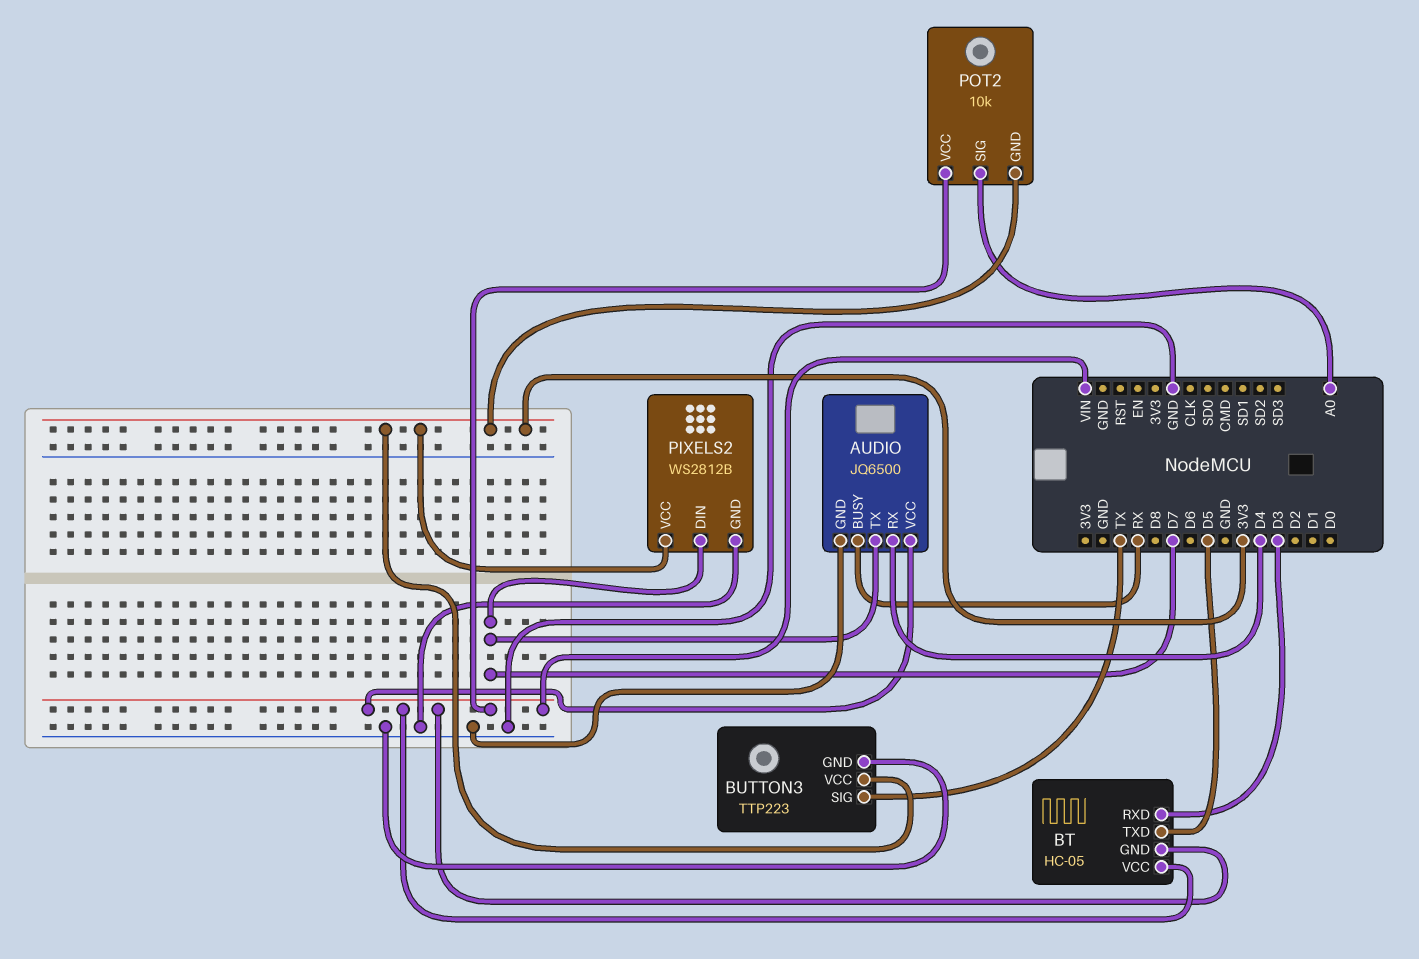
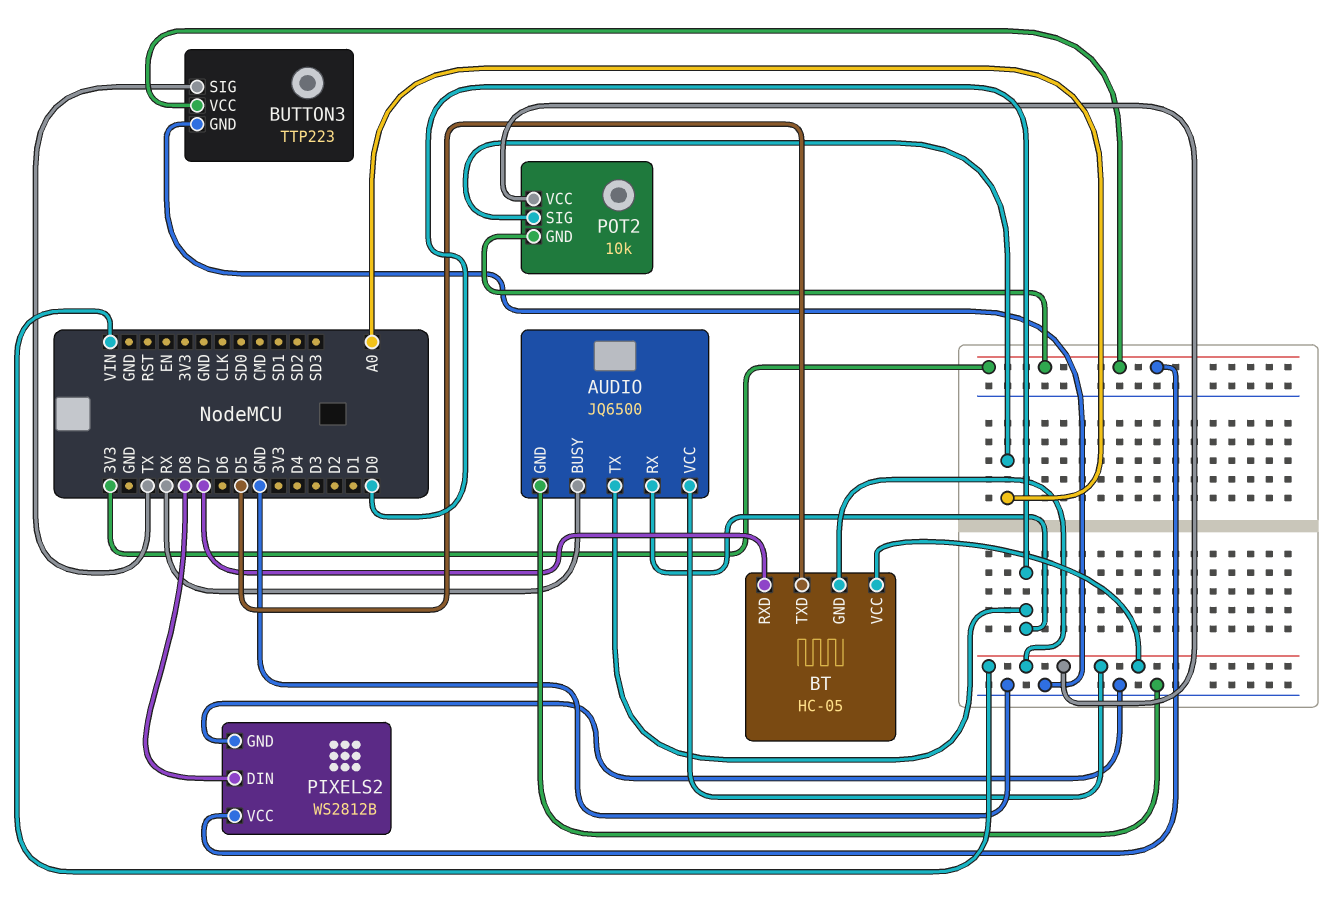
AUDIO pin RX: D4 -> D0
AUDIO pin TX: D7 -> D0
BT pin RXD: D3 -> D7
PIXELS2 pin DIN: D7 -> D8

